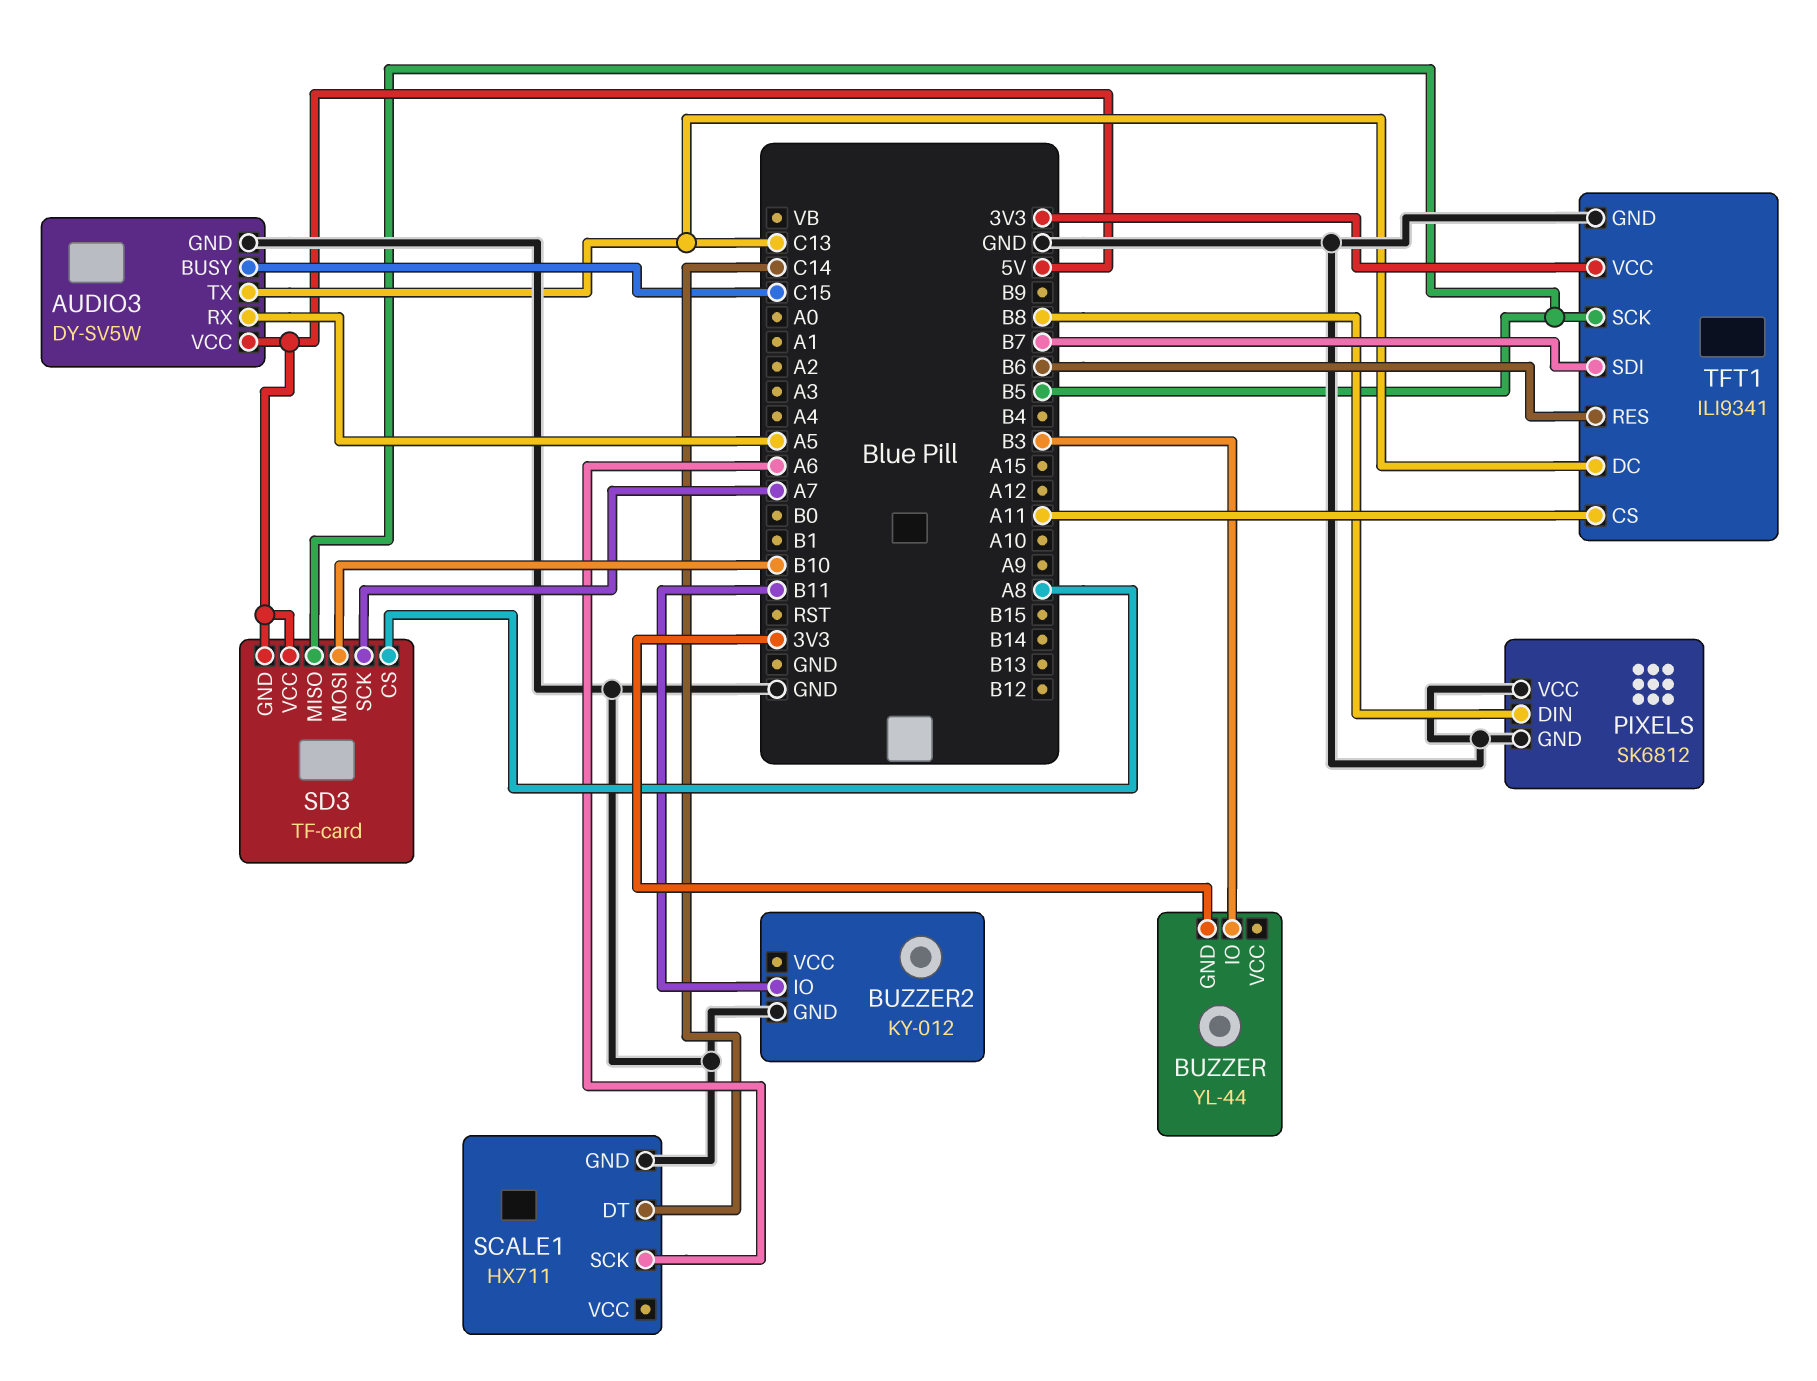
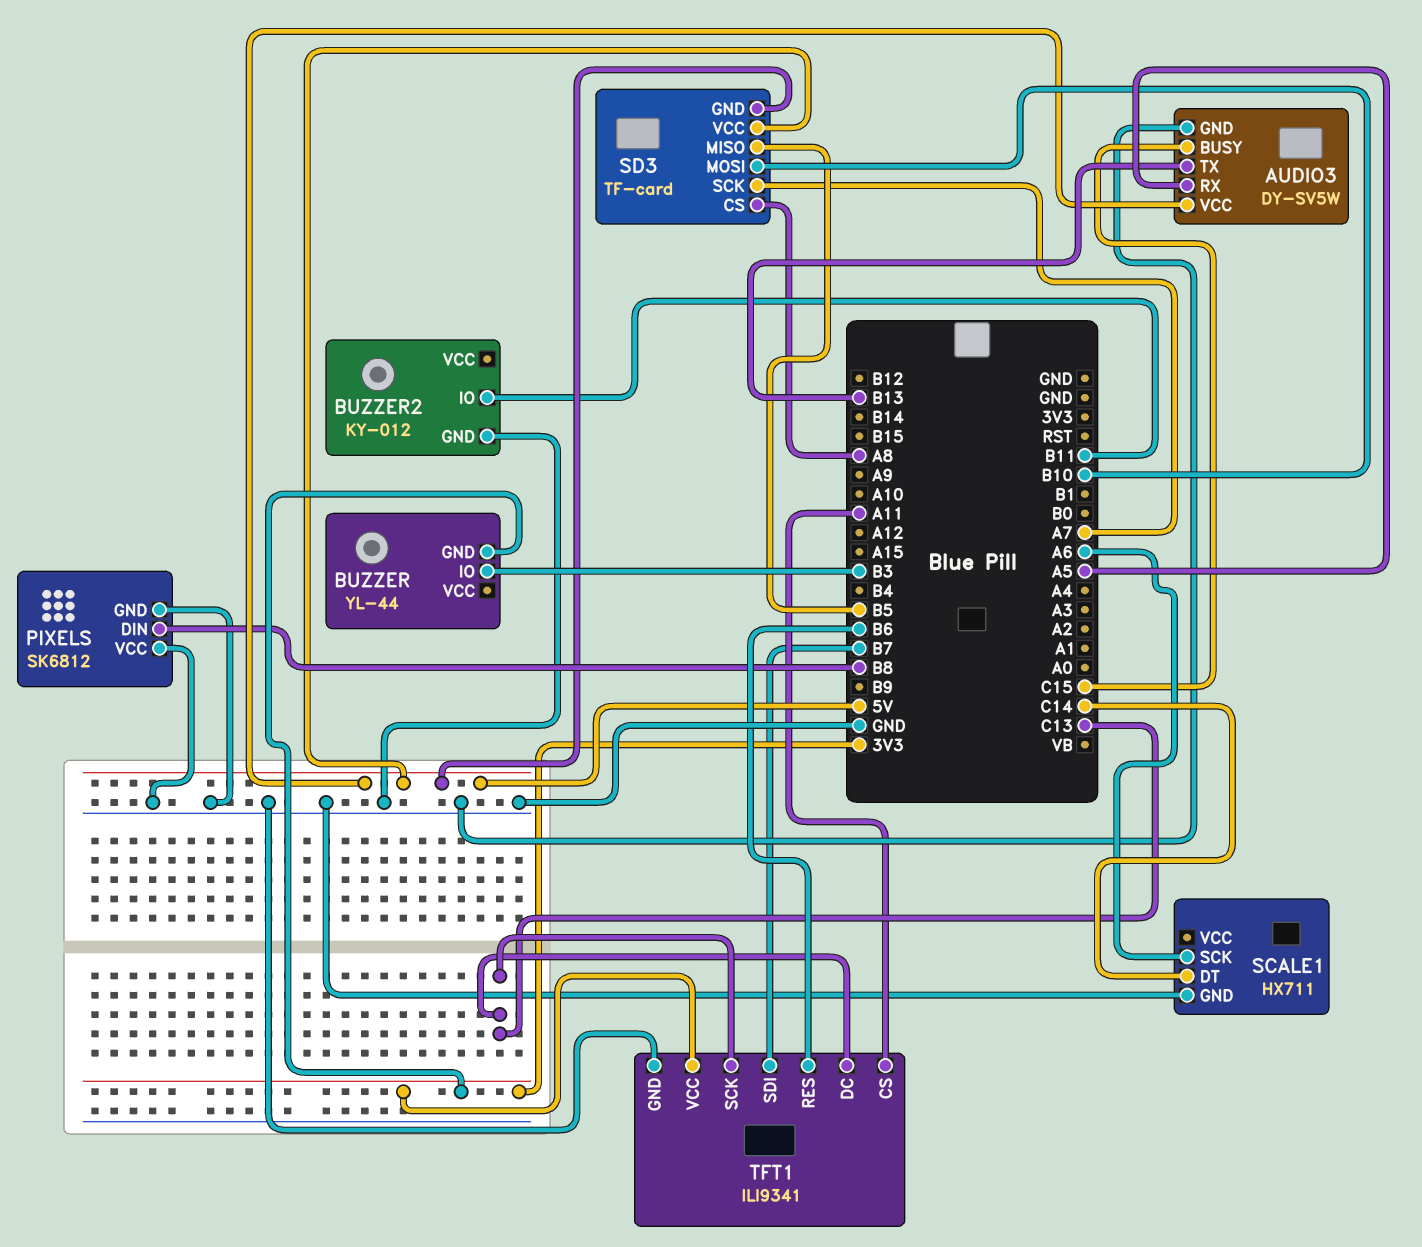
AUDIO3 pin TX: C13 -> B13
TFT1 pin SCK: B5 -> C13

